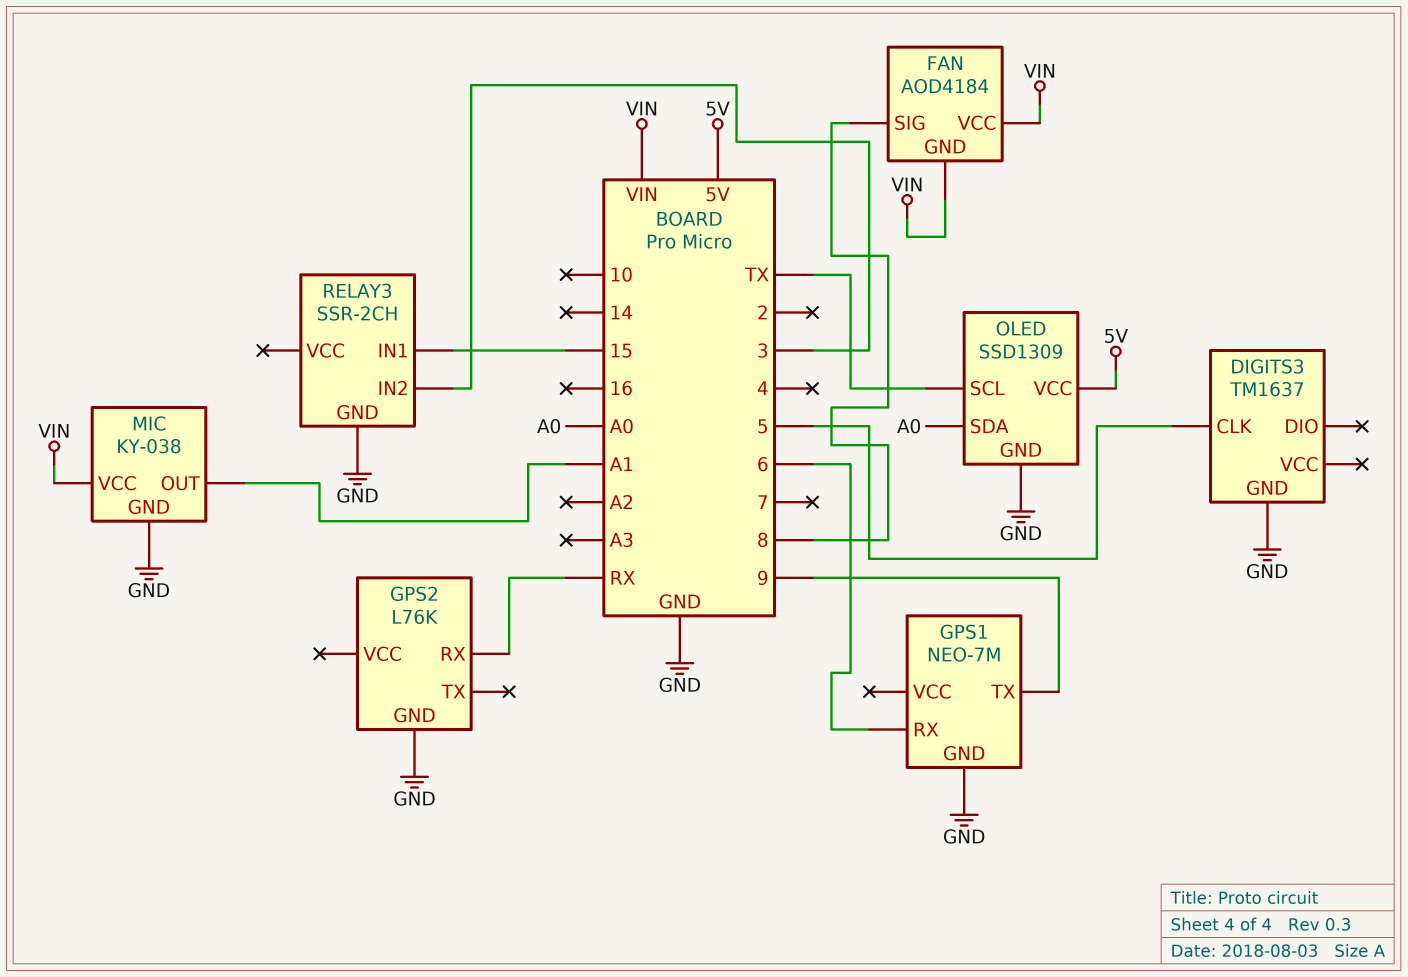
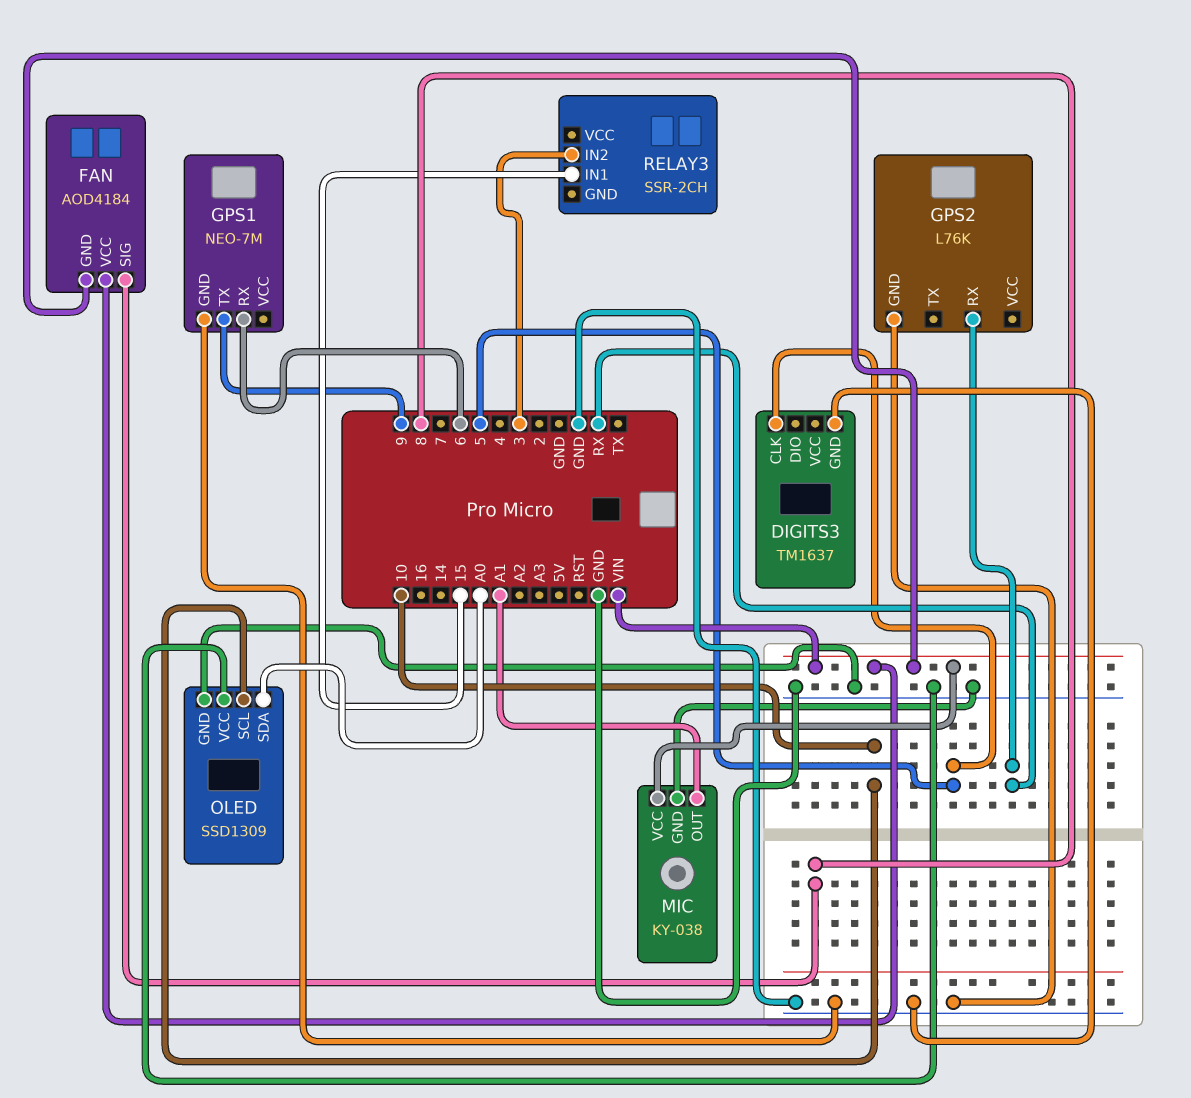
OLED pin SCL: TX -> 10
OLED pin VCC: 5V -> GND
RELAY3 pin GND: GND -> none

